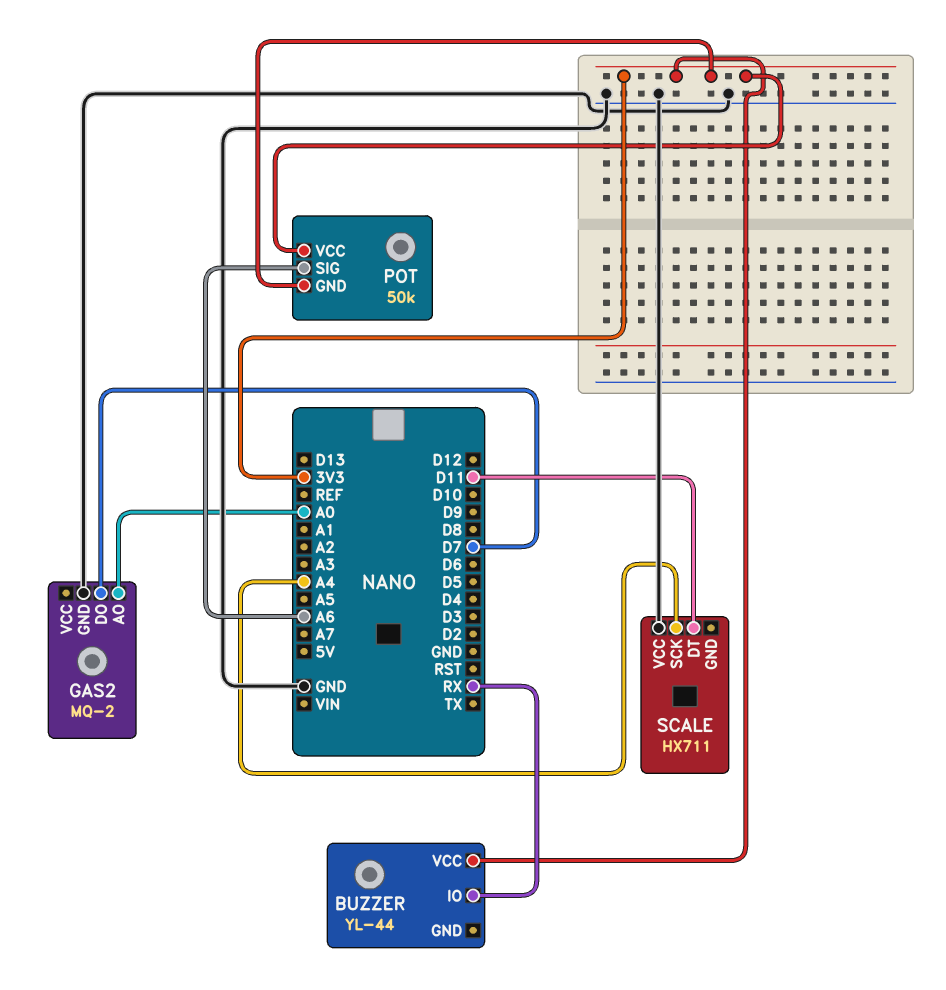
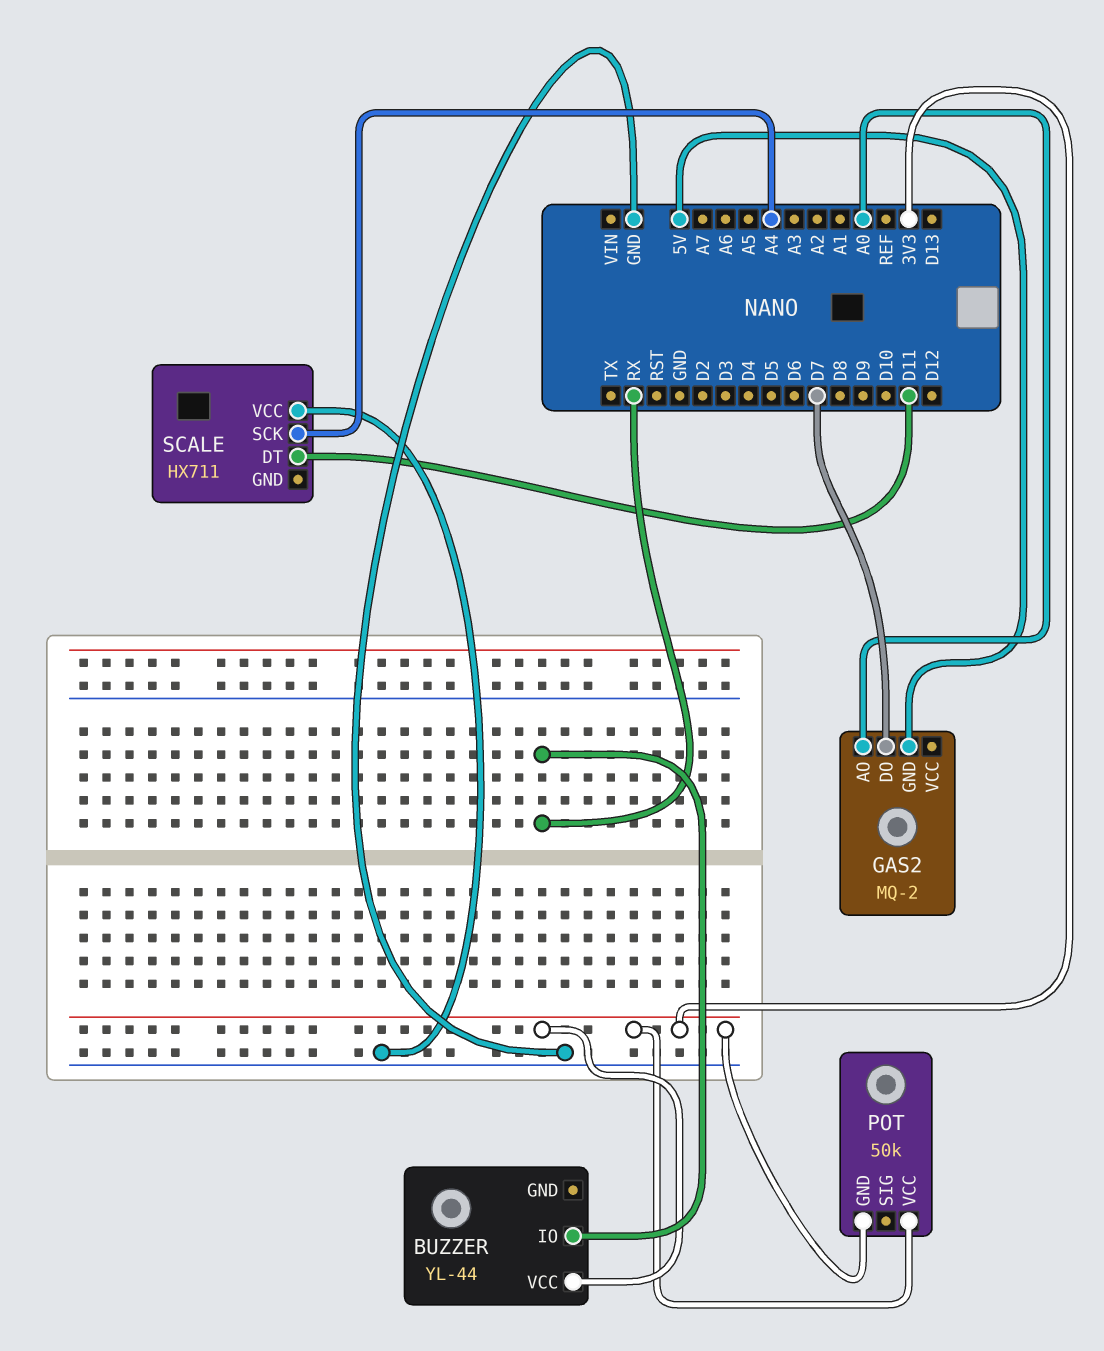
GAS2 pin GND: GND -> 5V
POT pin SIG: A6 -> none

